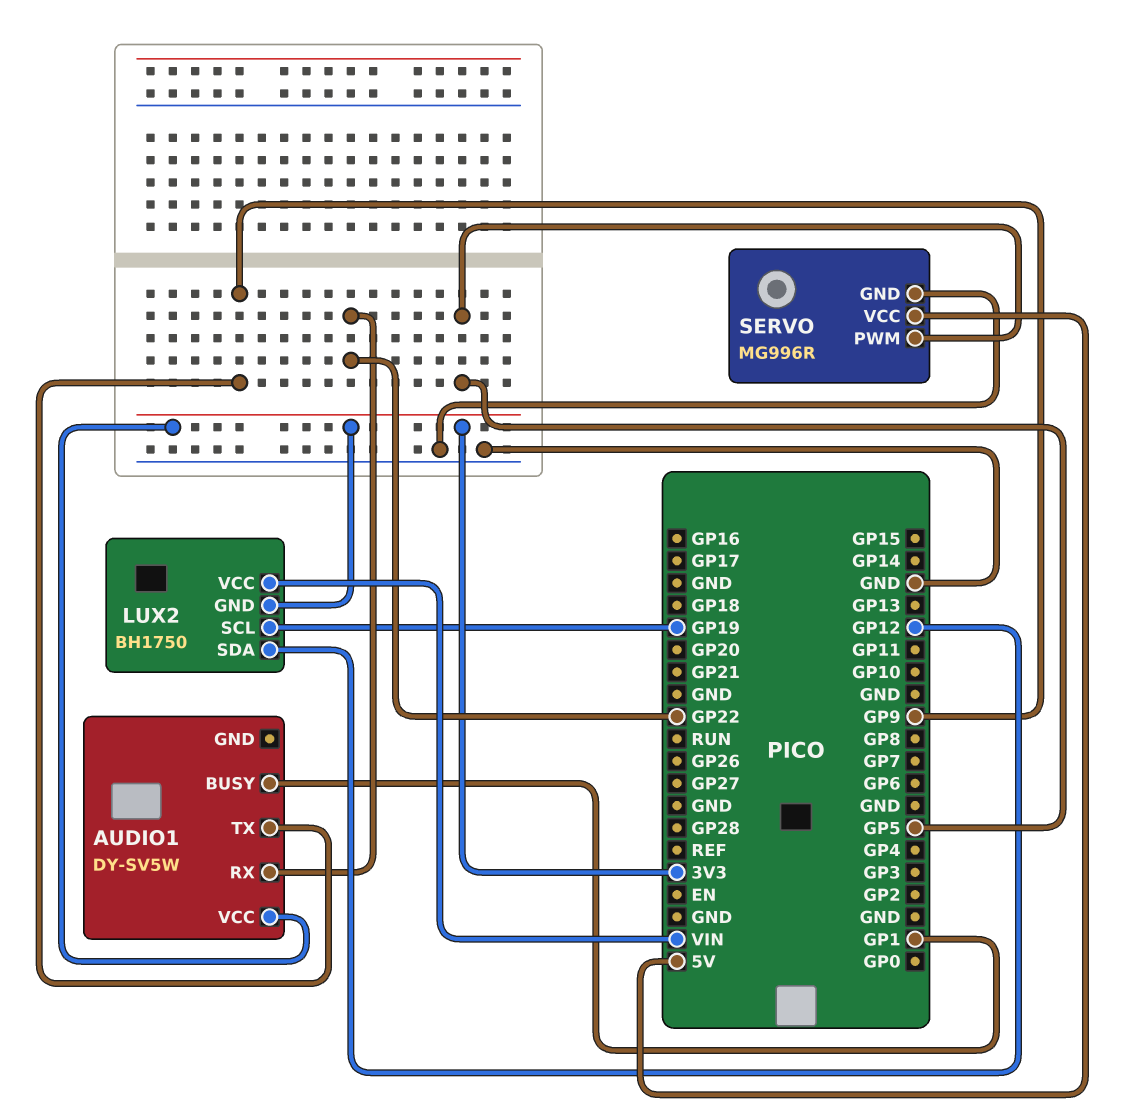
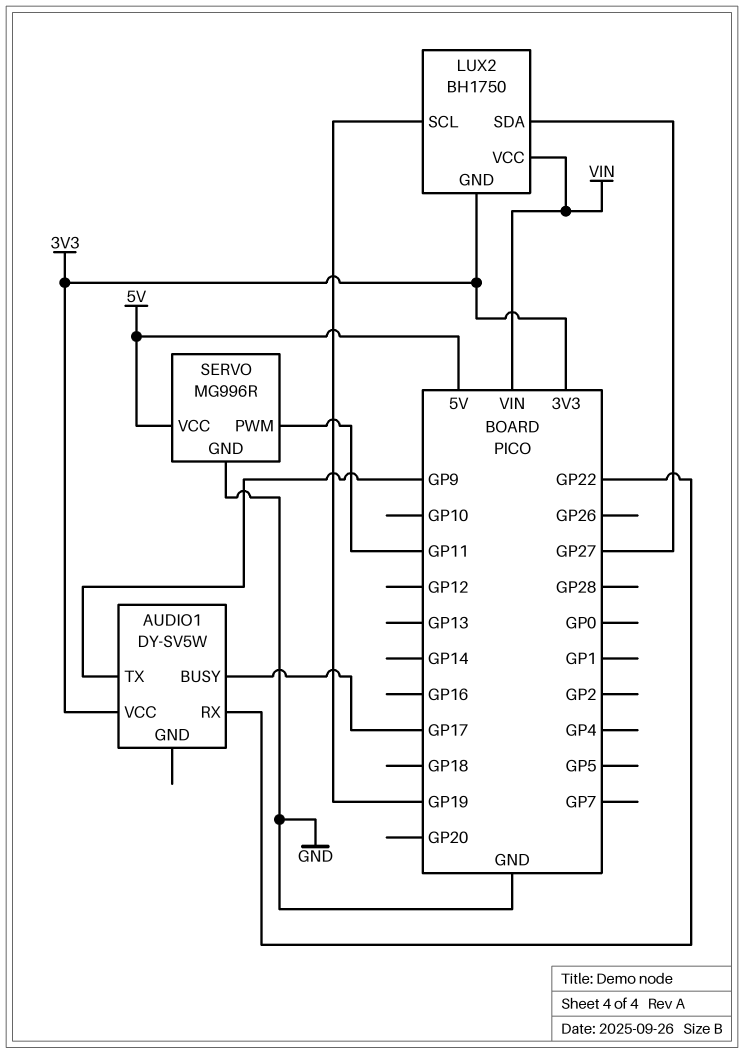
AUDIO1 pin BUSY: GP1 -> GP17
LUX2 pin SDA: GP12 -> GP27
SERVO pin PWM: GP5 -> GP11

